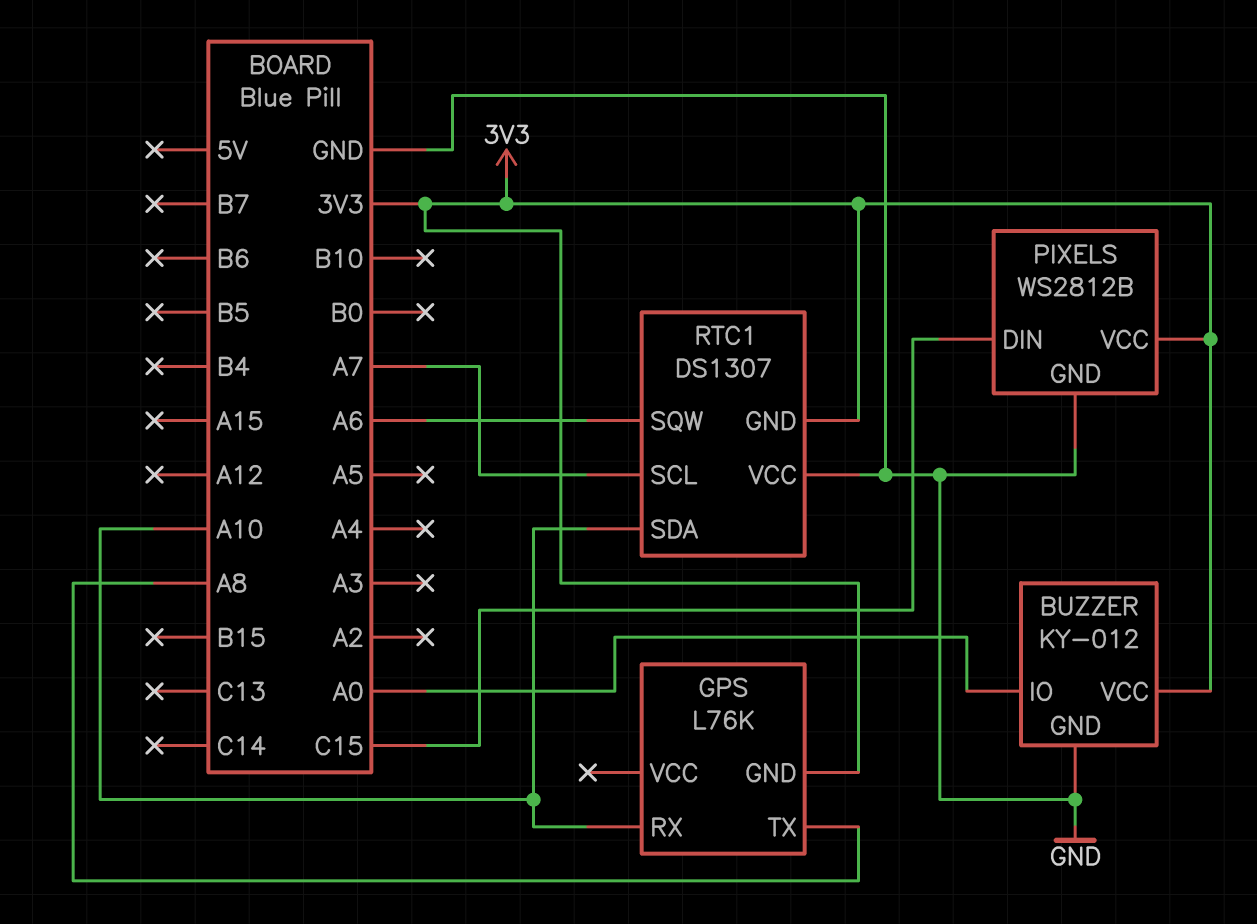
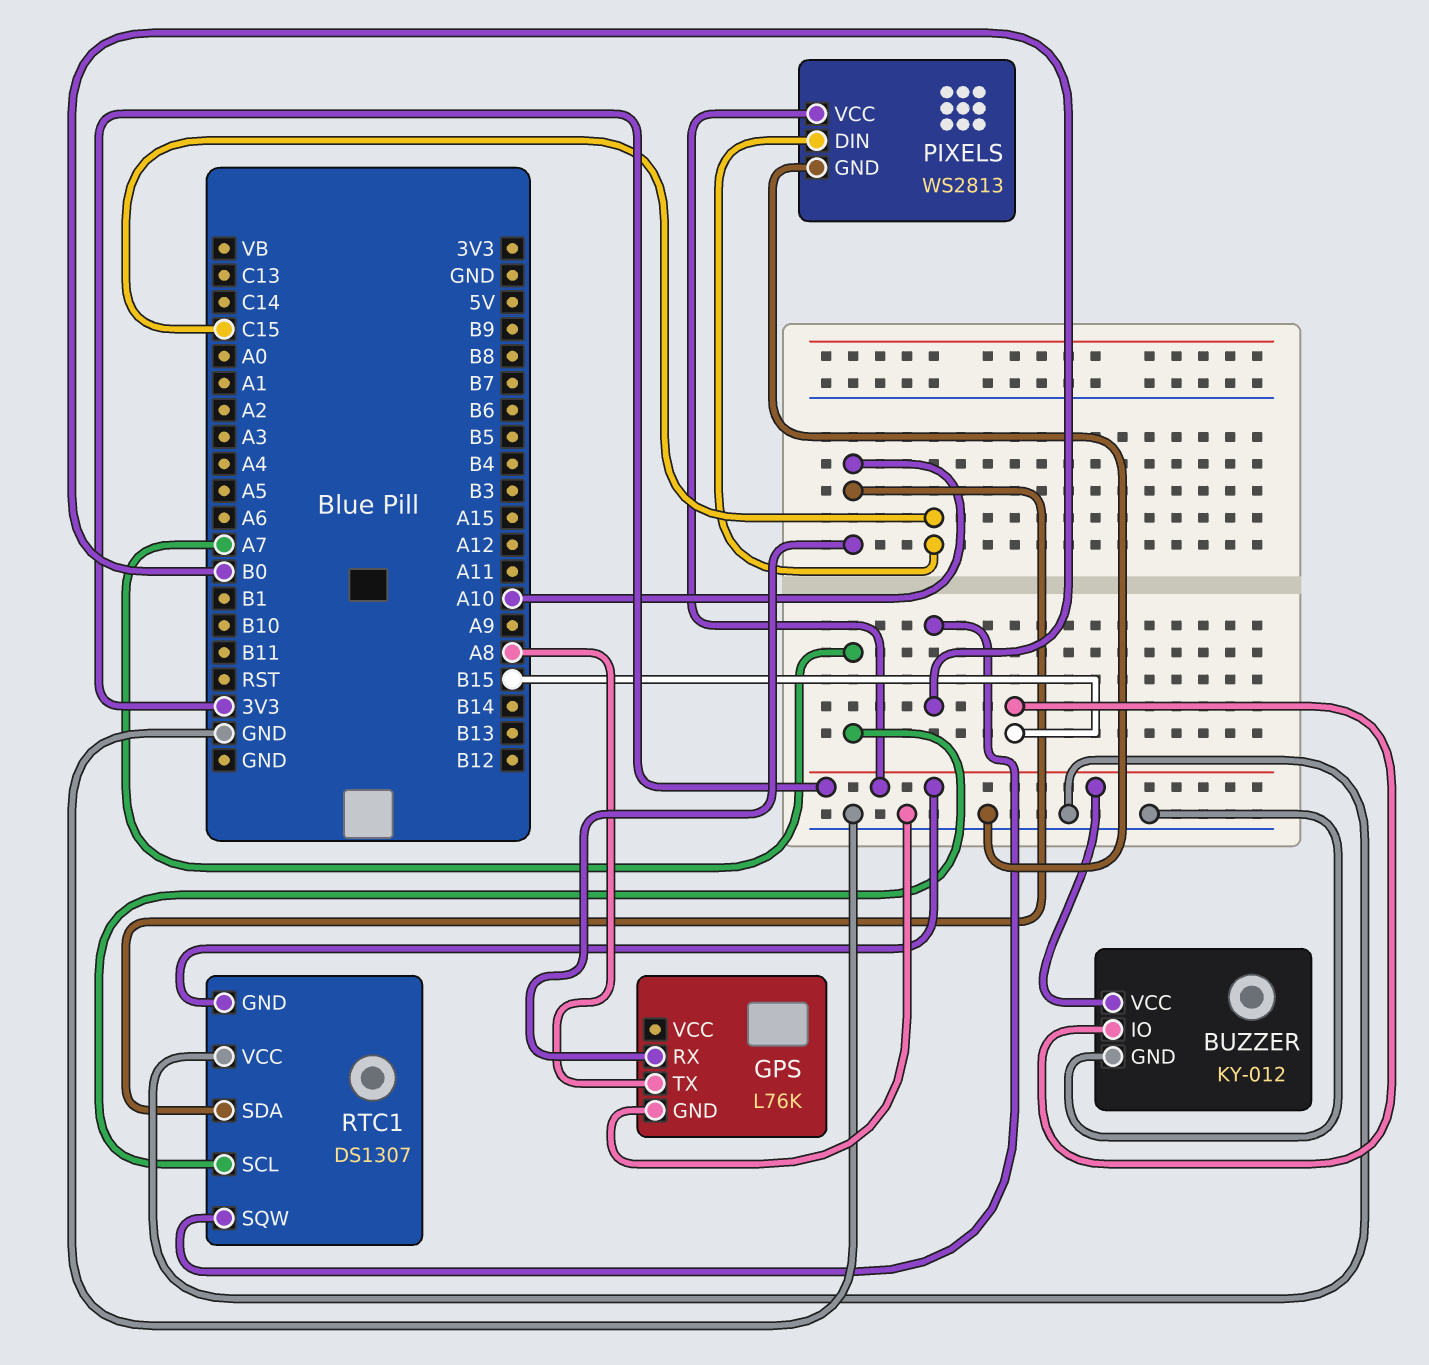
BUZZER pin IO: A0 -> B15
GPS pin GND: 3V3 -> GND
PIXELS: WS2812B -> WS2813
RTC1 pin SQW: A6 -> B0

